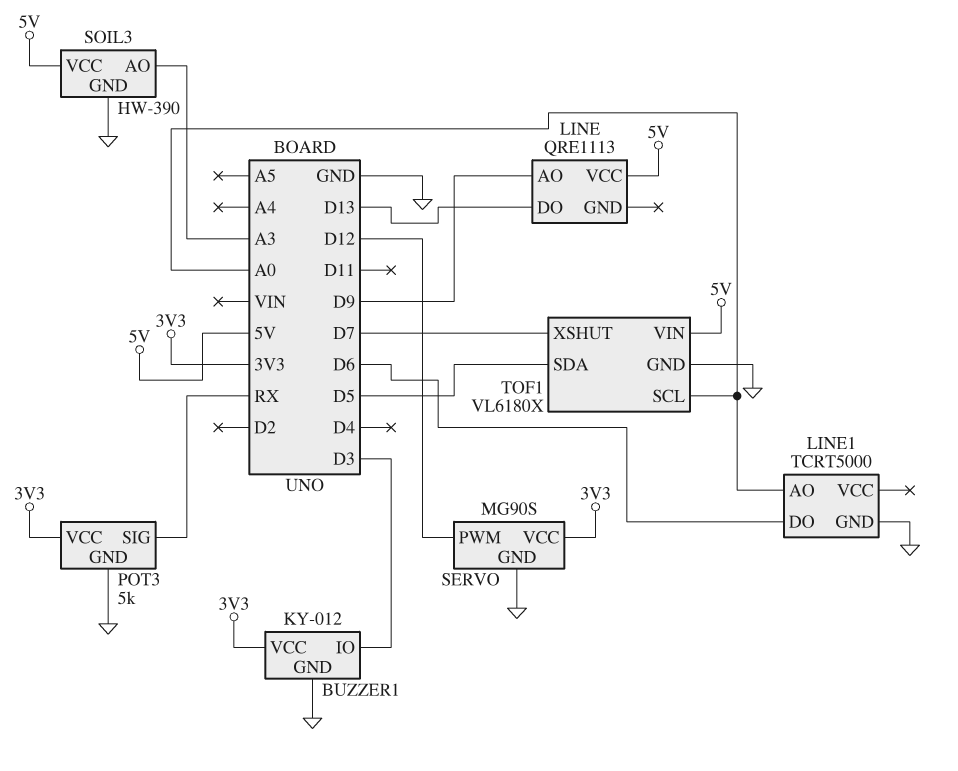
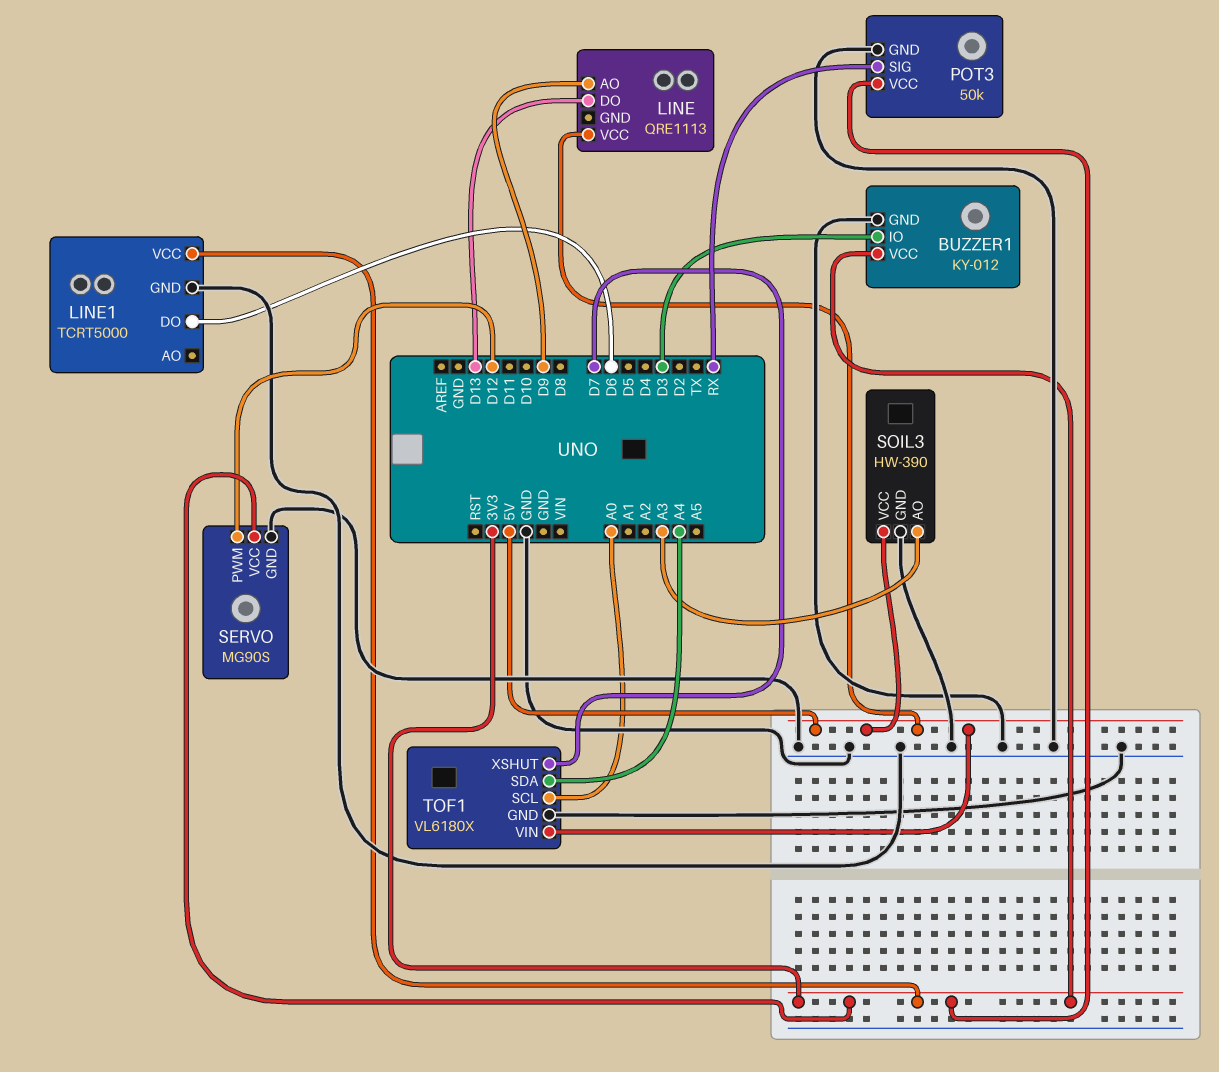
LINE1 pin AO: A0 -> none
LINE1 pin VCC: none -> 3V3
POT3: 5k -> 50k
TOF1 pin SDA: D5 -> A4

